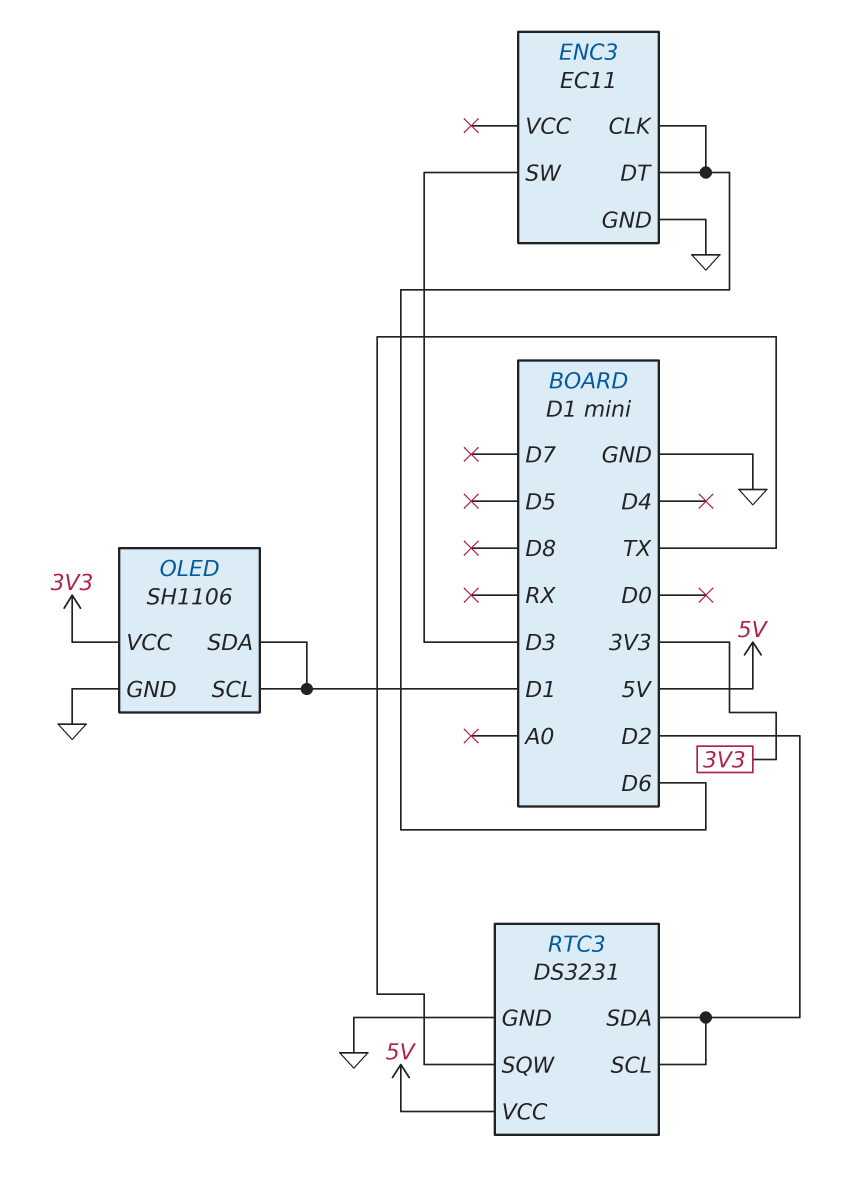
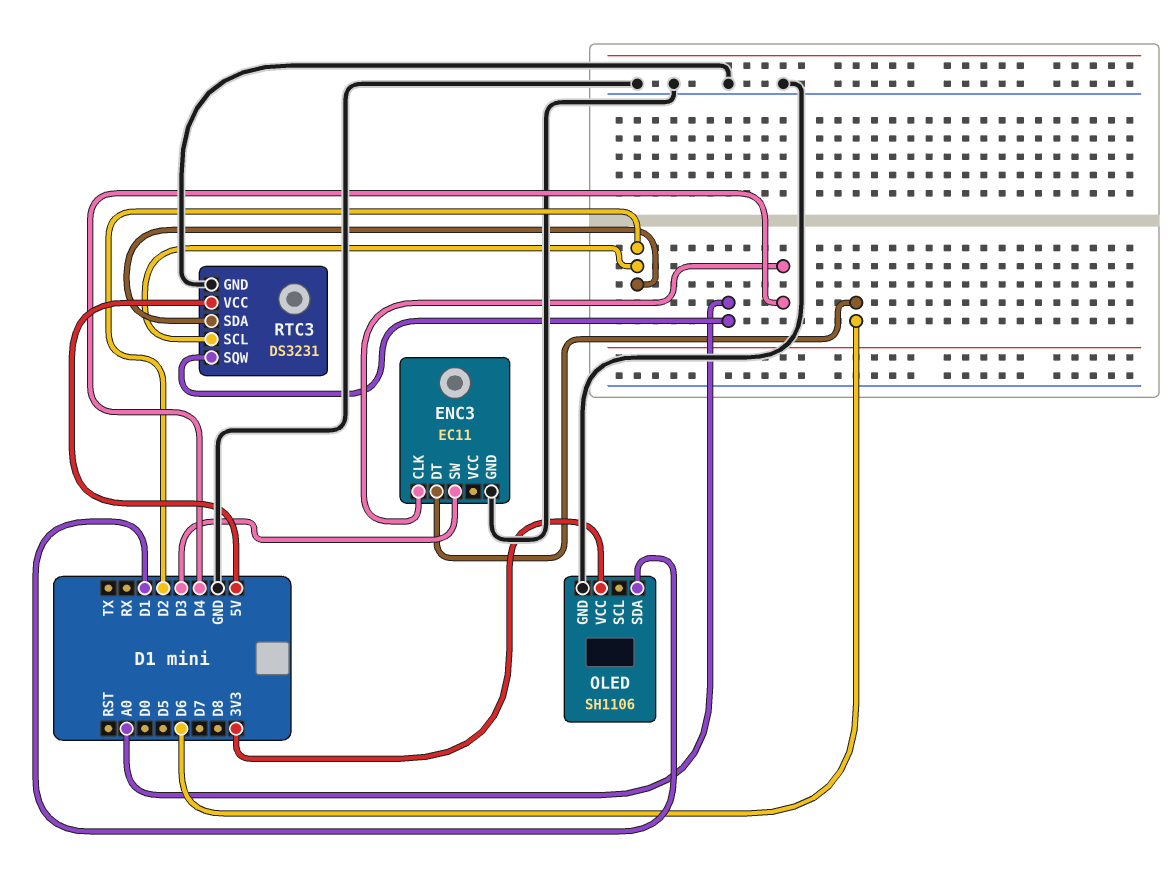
ENC3 pin CLK: D6 -> D4
OLED pin SCL: D1 -> none
RTC3 pin SQW: TX -> A0

